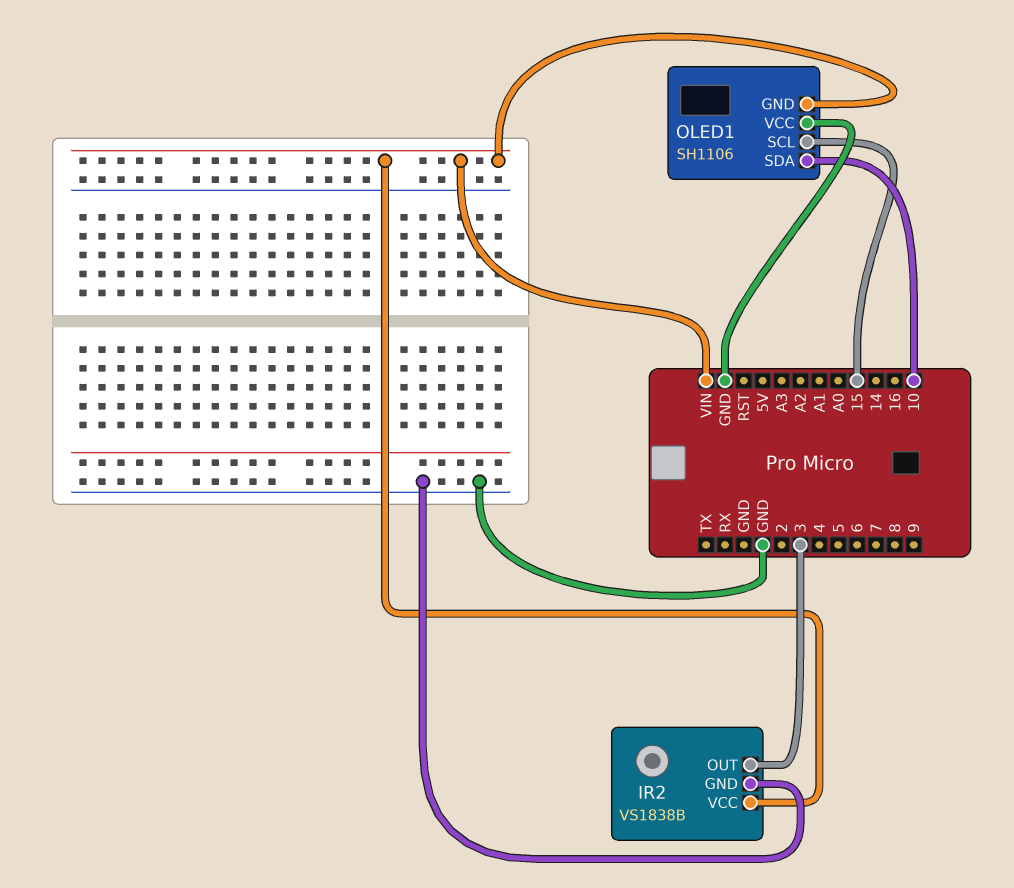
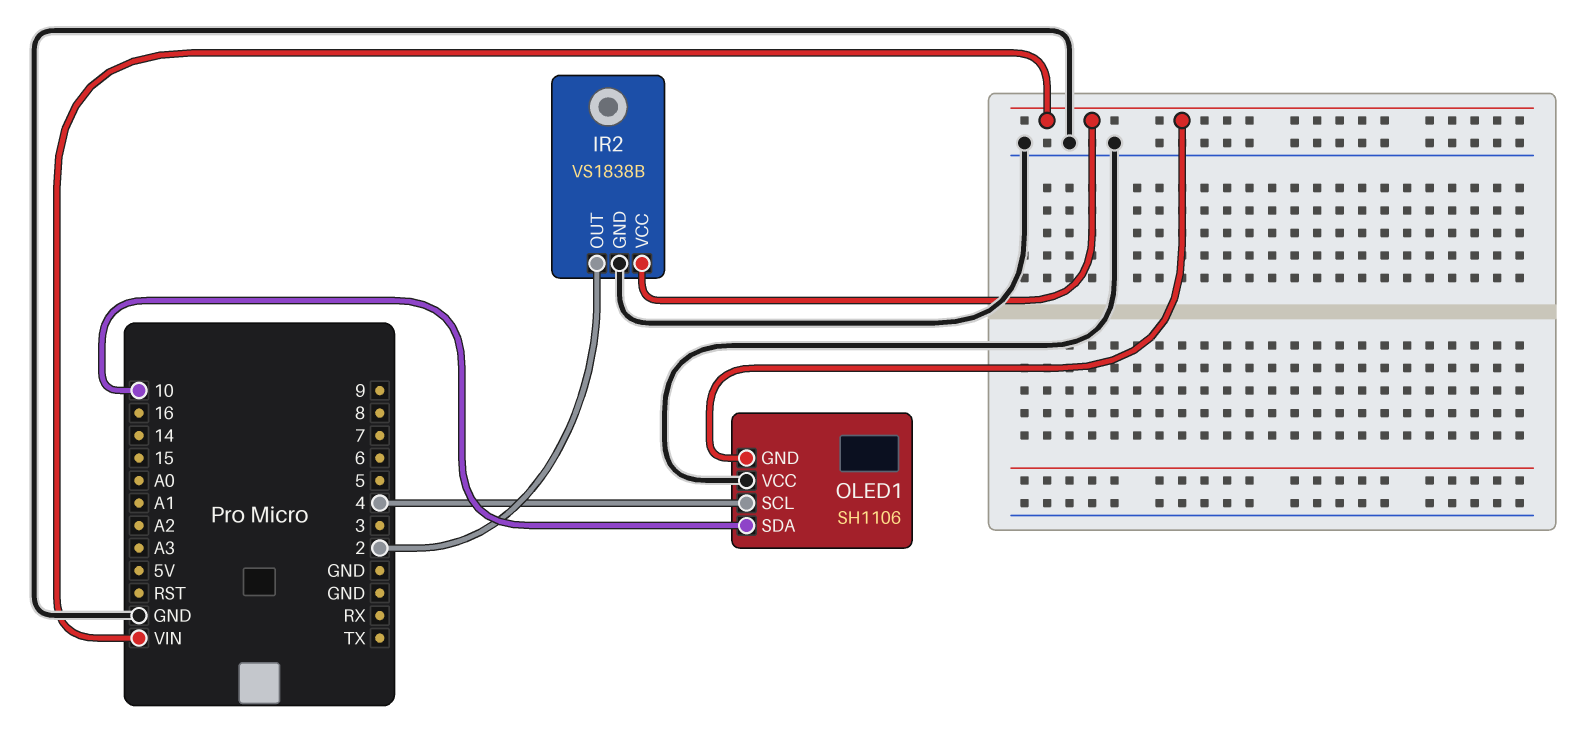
IR2 pin OUT: 3 -> 2
OLED1 pin SCL: 15 -> 4

